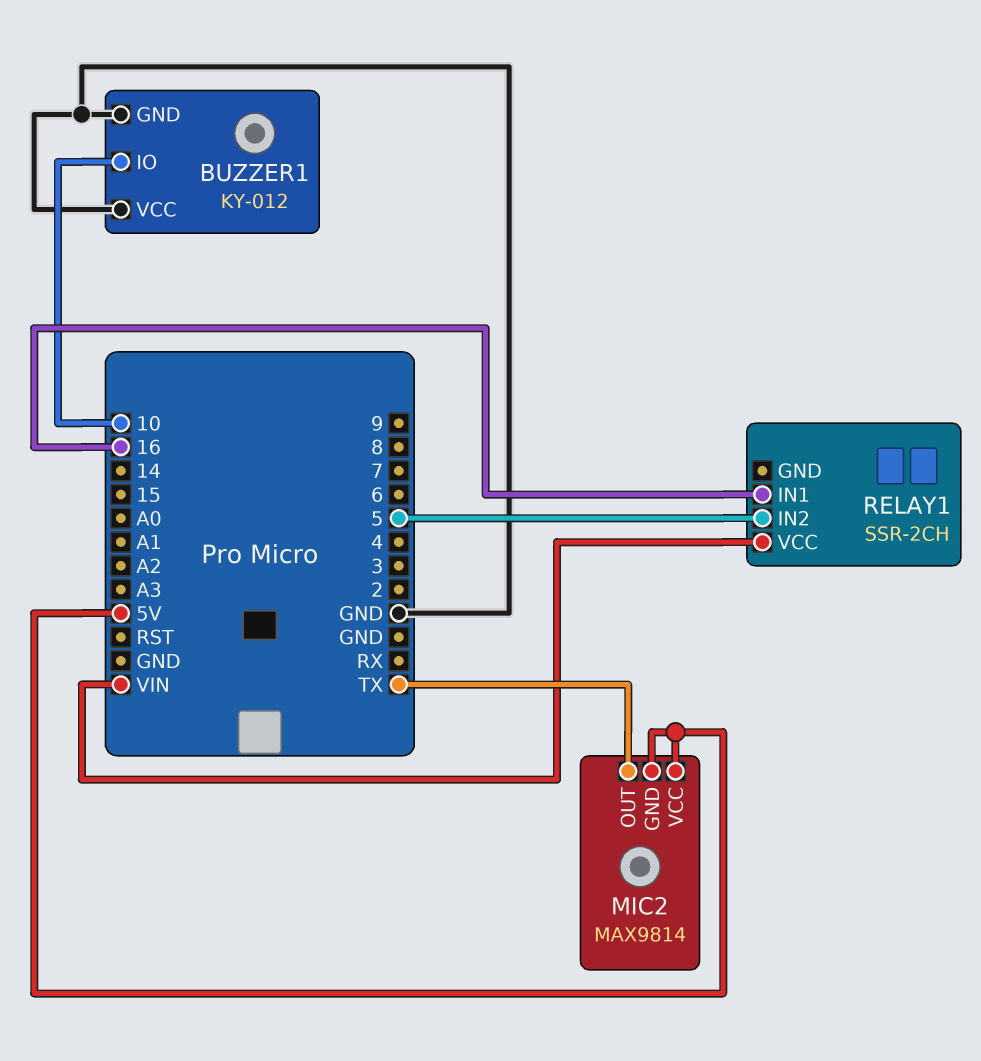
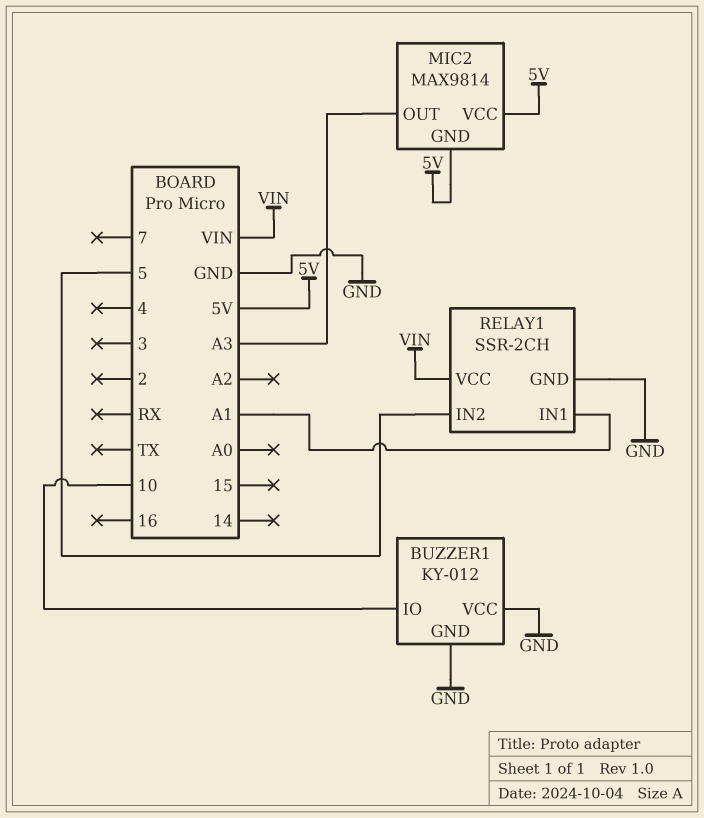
MIC2 pin OUT: TX -> A3
RELAY1 pin GND: none -> GND
RELAY1 pin IN1: 16 -> A1

